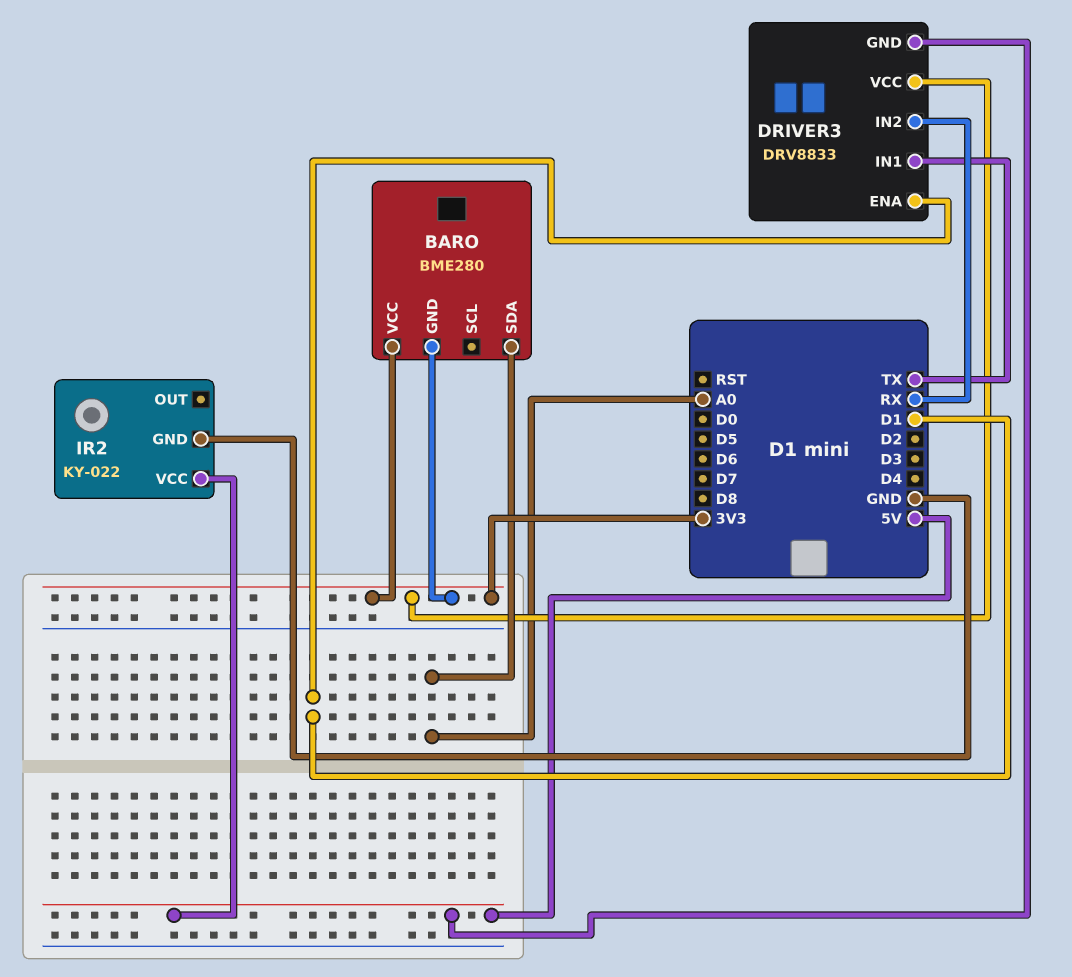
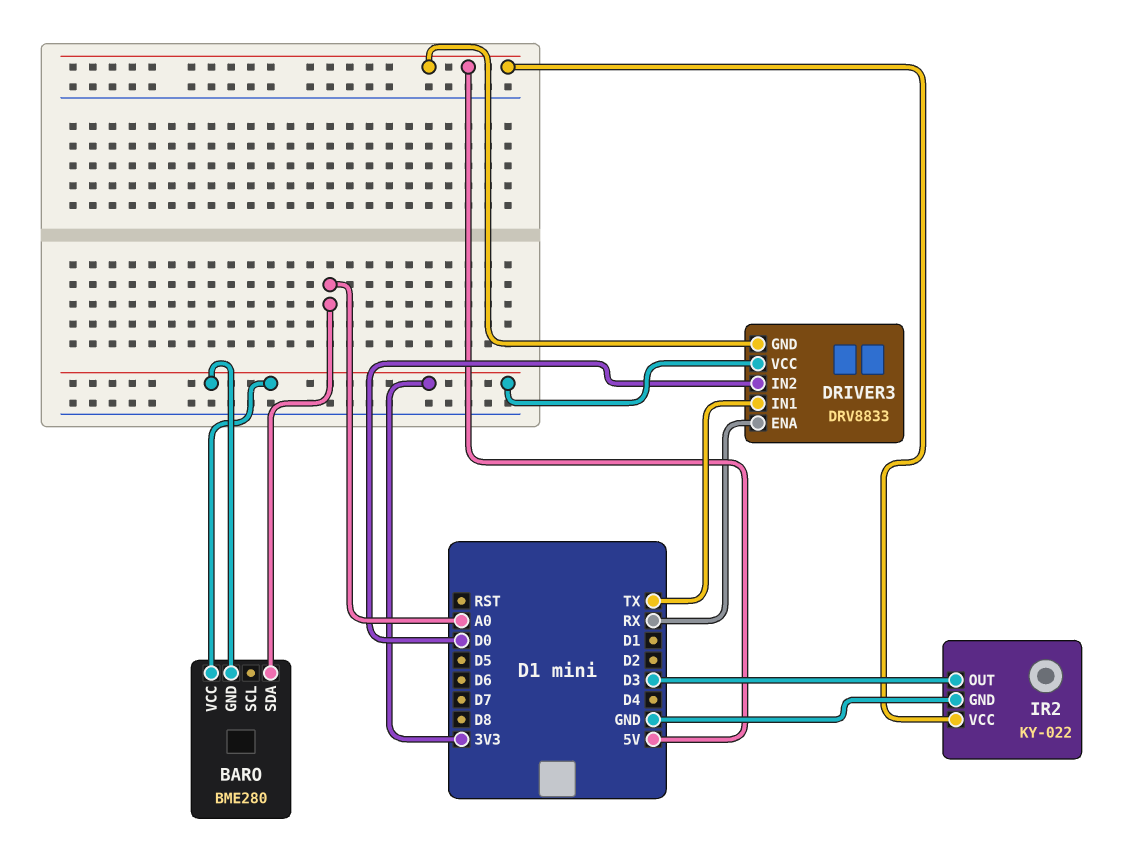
DRIVER3 pin ENA: D1 -> RX
DRIVER3 pin IN2: RX -> D0
IR2 pin OUT: none -> D3

